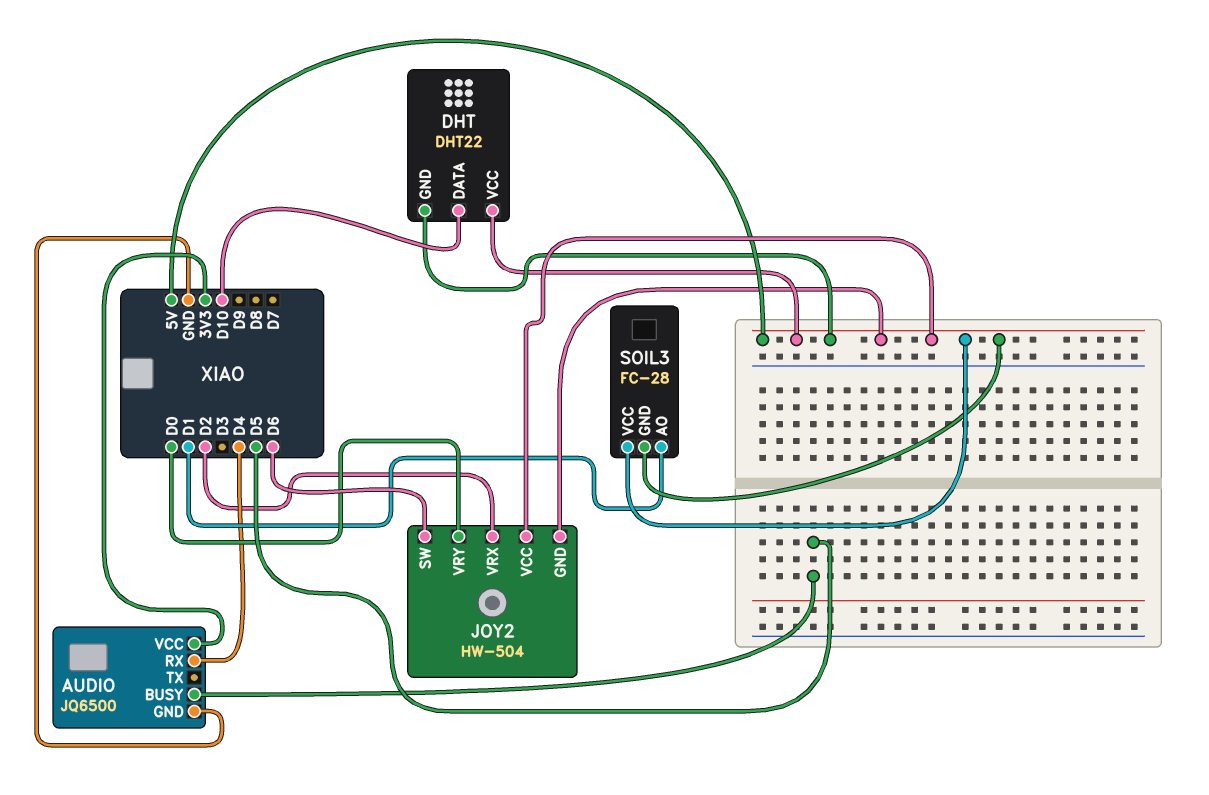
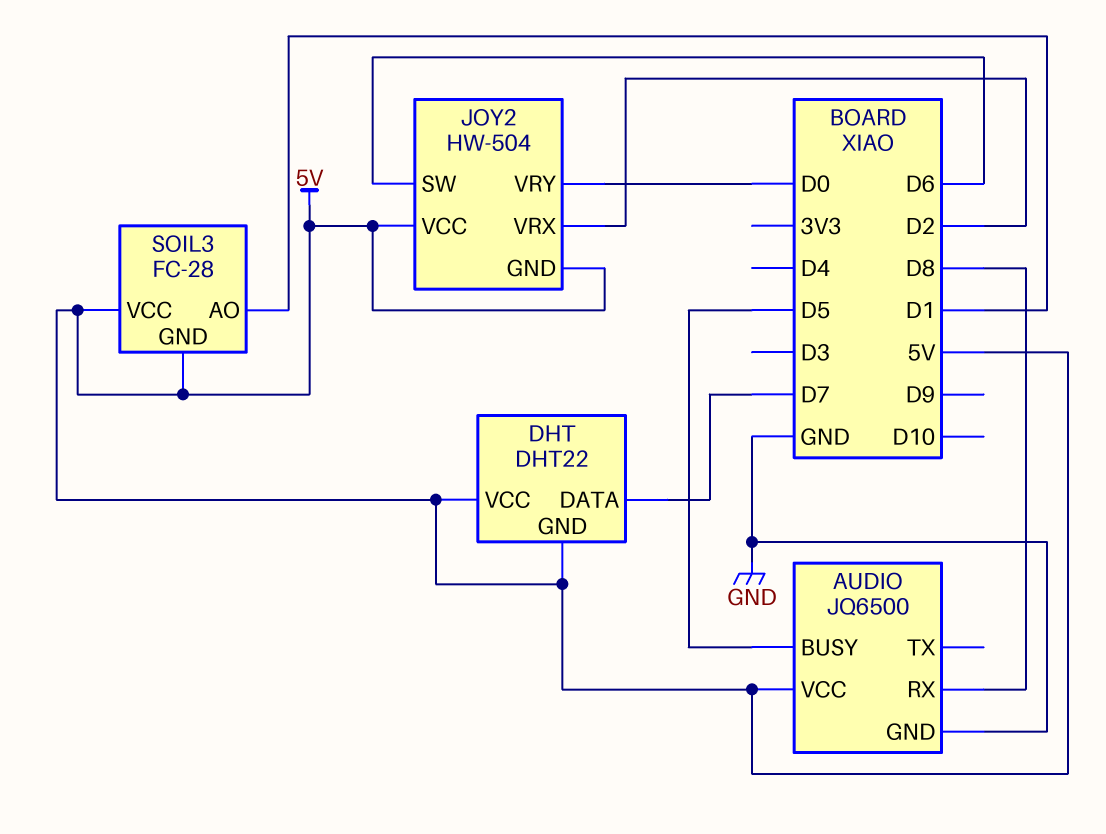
AUDIO pin RX: D4 -> D8
AUDIO pin VCC: 3V3 -> 5V
DHT pin DATA: D10 -> D7

